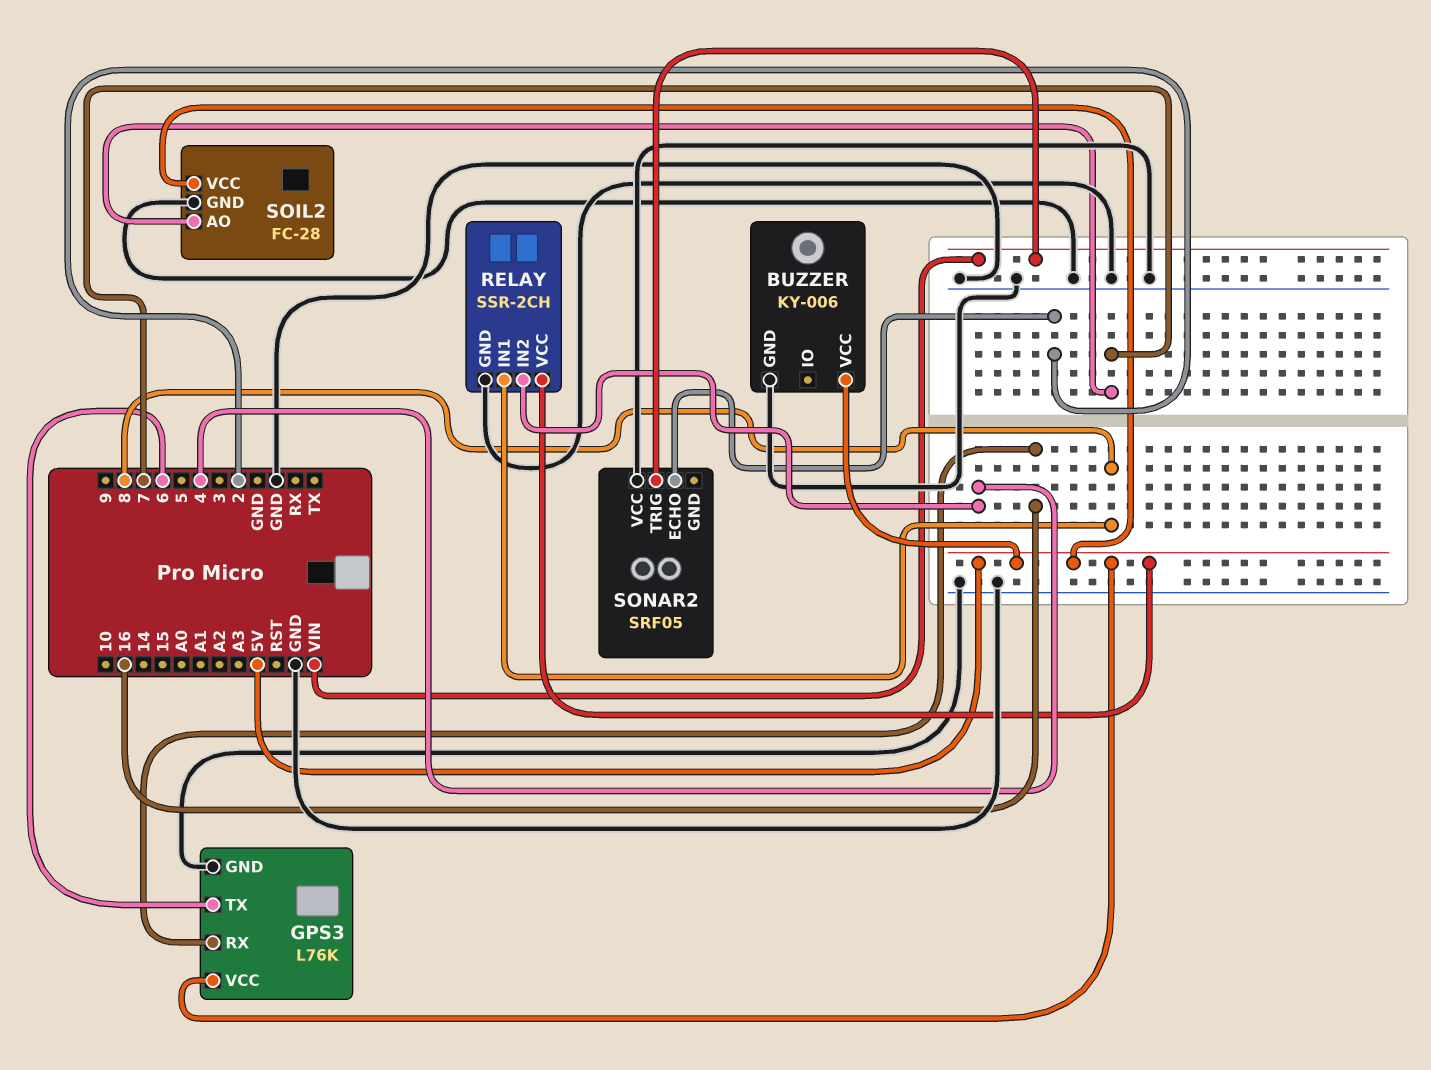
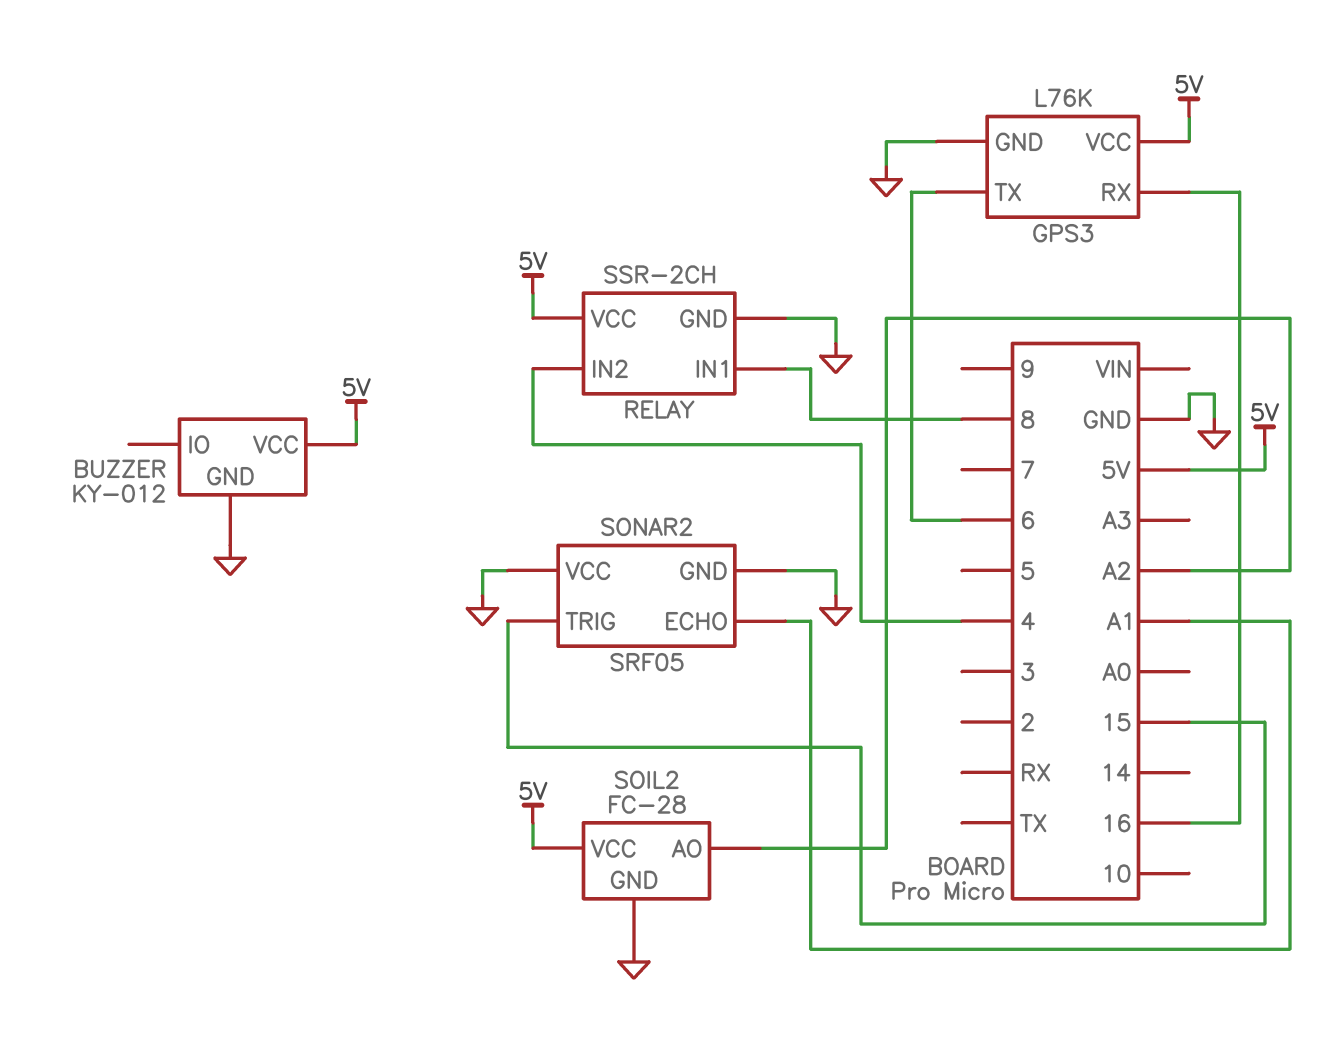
BUZZER: KY-006 -> KY-012
SOIL2 pin AO: 7 -> A2
SONAR2 pin ECHO: 2 -> A1
SONAR2 pin GND: none -> GND
SONAR2 pin TRIG: VIN -> 15

